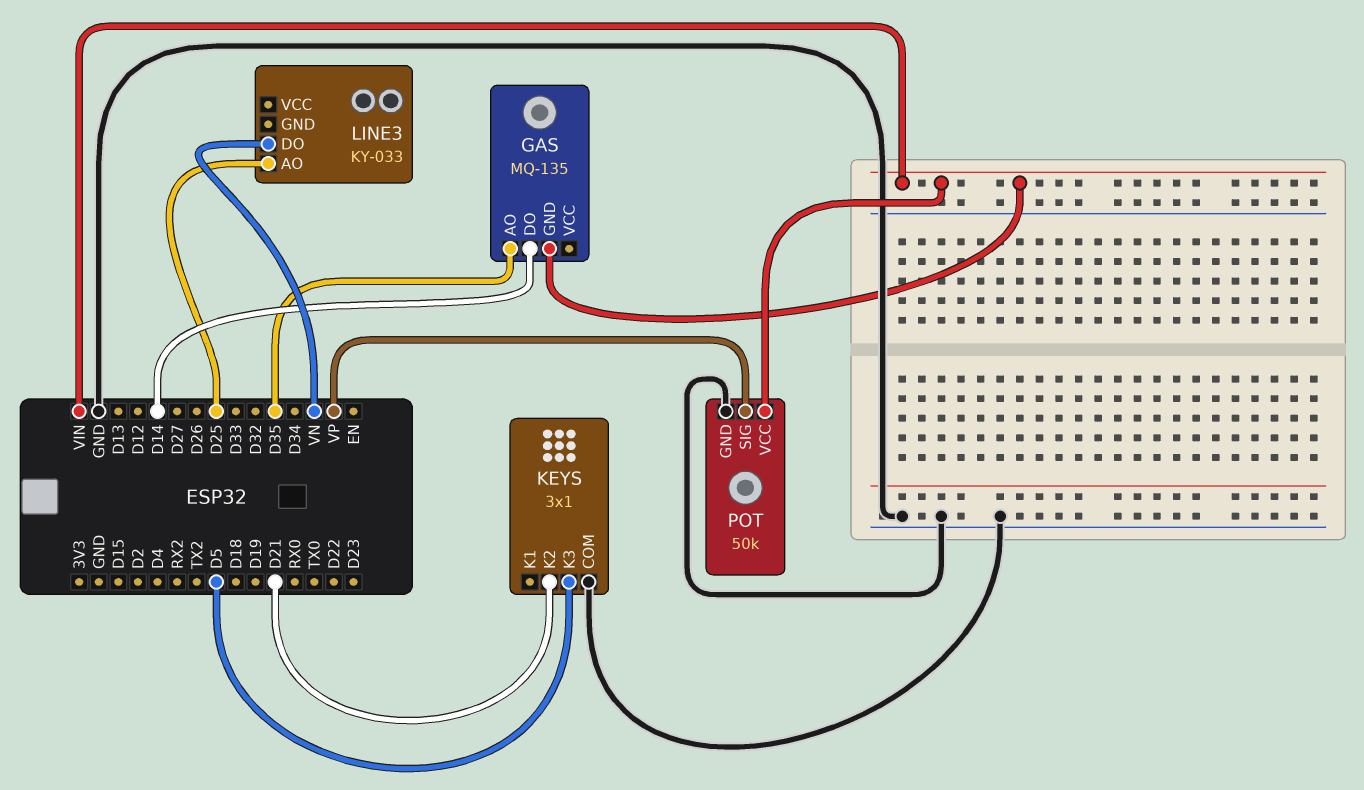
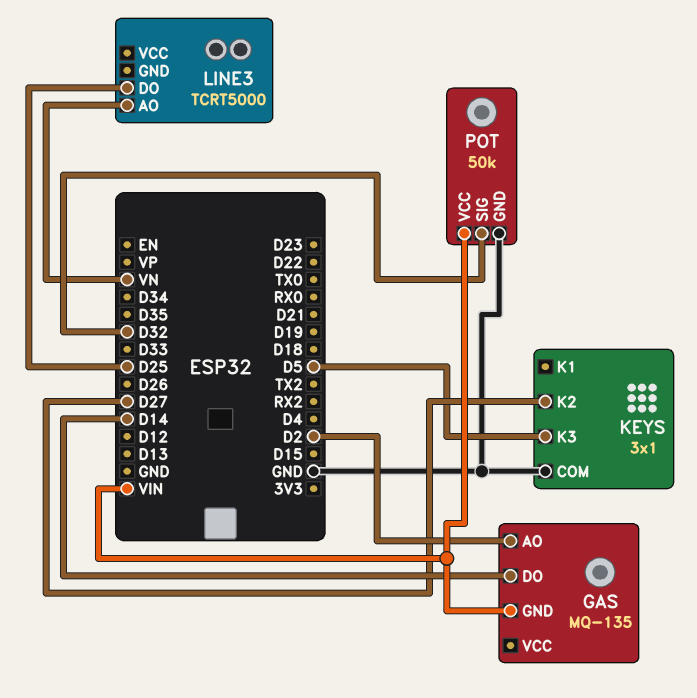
GAS pin AO: D35 -> D2
KEYS pin K2: D21 -> D27
LINE3: KY-033 -> TCRT5000
LINE3 pin AO: D25 -> VN
LINE3 pin DO: VN -> D25
POT pin SIG: VP -> D32

